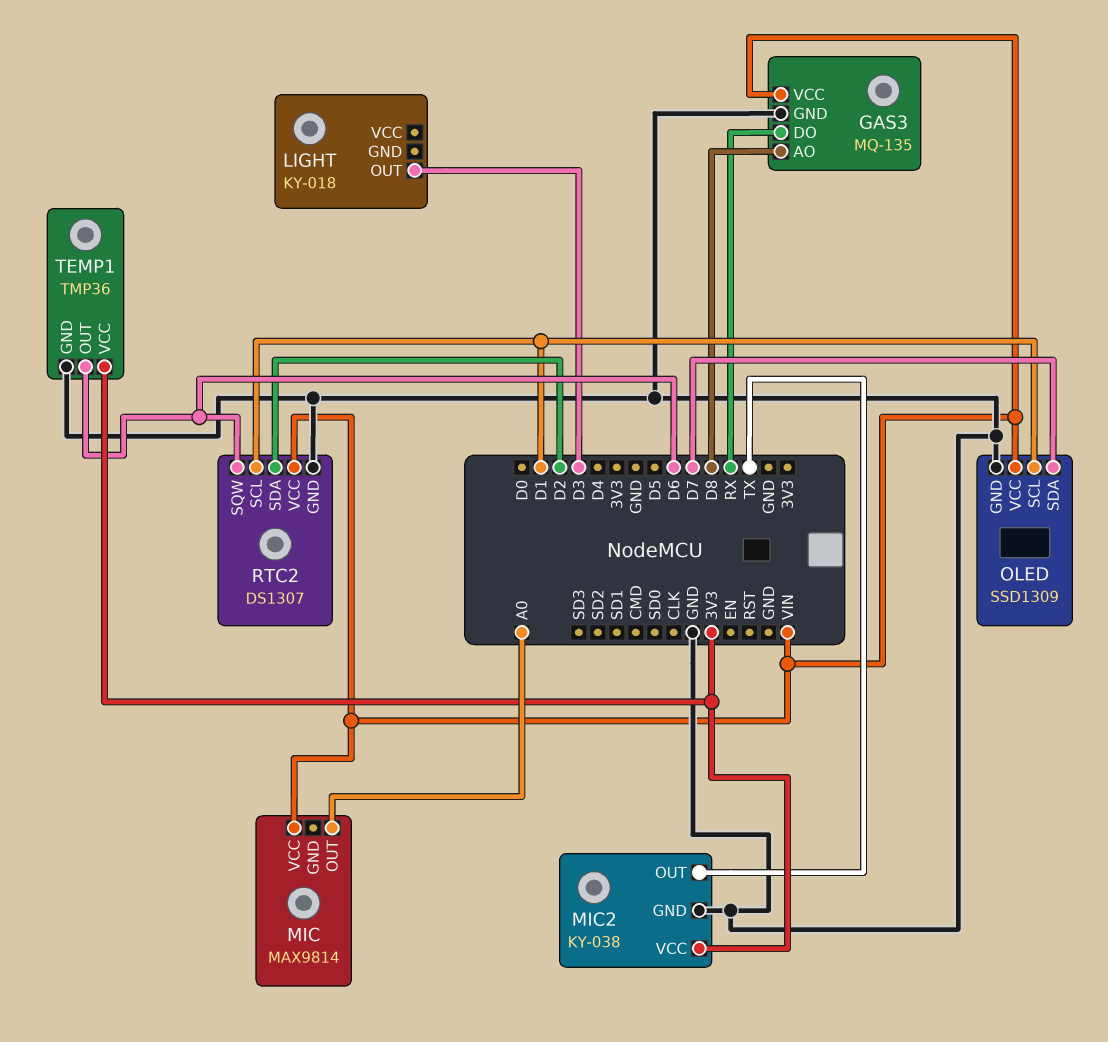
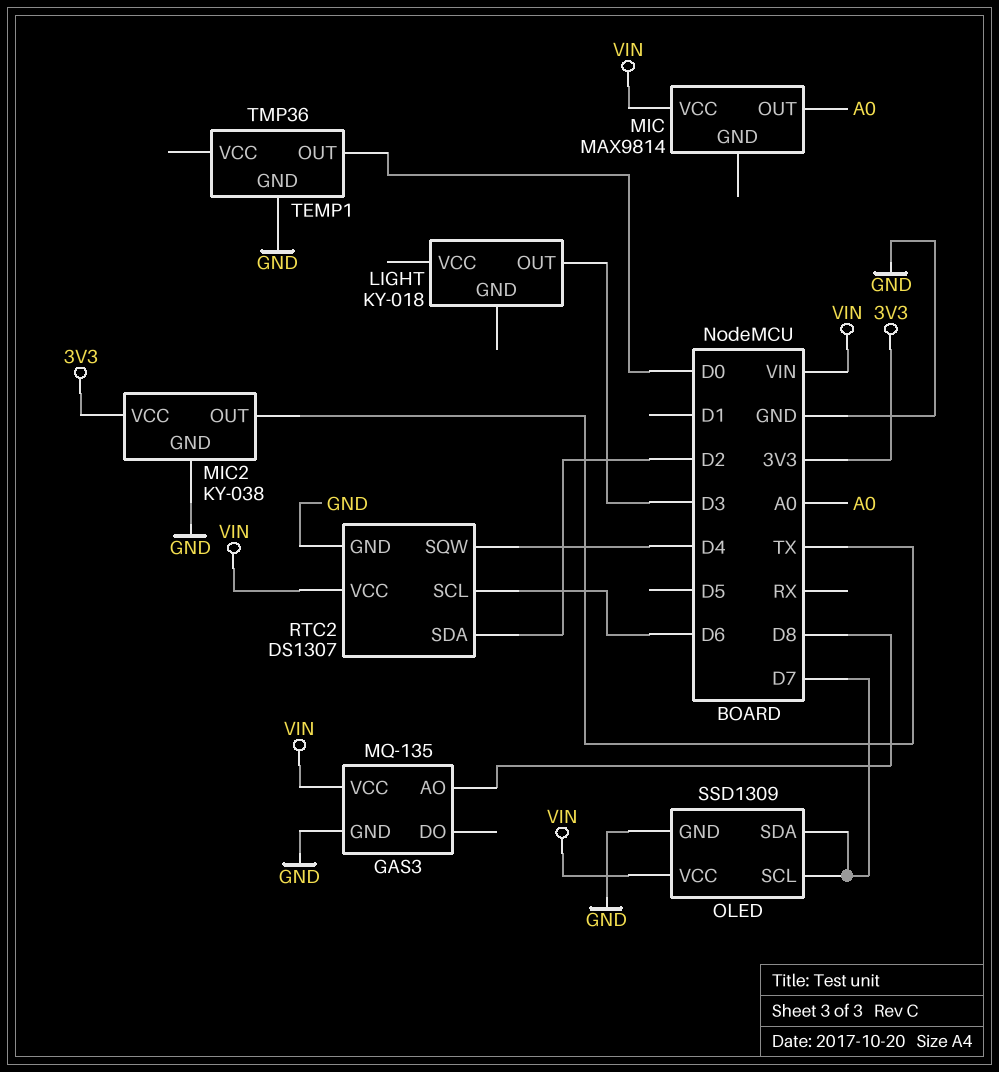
GAS3 pin DO: RX -> none
OLED pin SCL: D1 -> D7
RTC2 pin SCL: D1 -> D6
RTC2 pin SQW: D6 -> D4
TEMP1 pin OUT: D6 -> D0
TEMP1 pin VCC: 3V3 -> none

